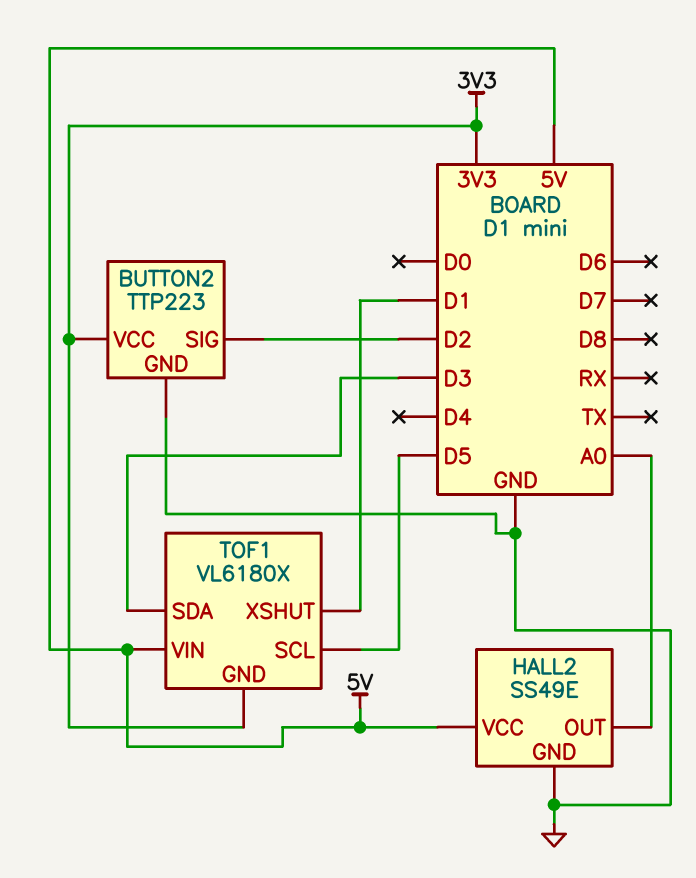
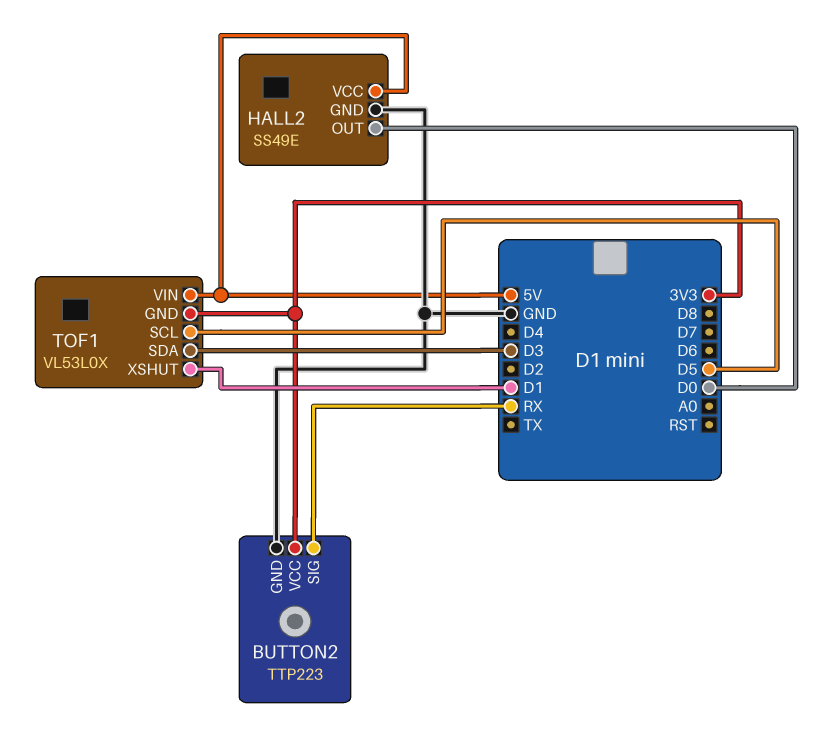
BUTTON2 pin SIG: D2 -> RX
HALL2 pin OUT: A0 -> D0
TOF1: VL6180X -> VL53L0X

